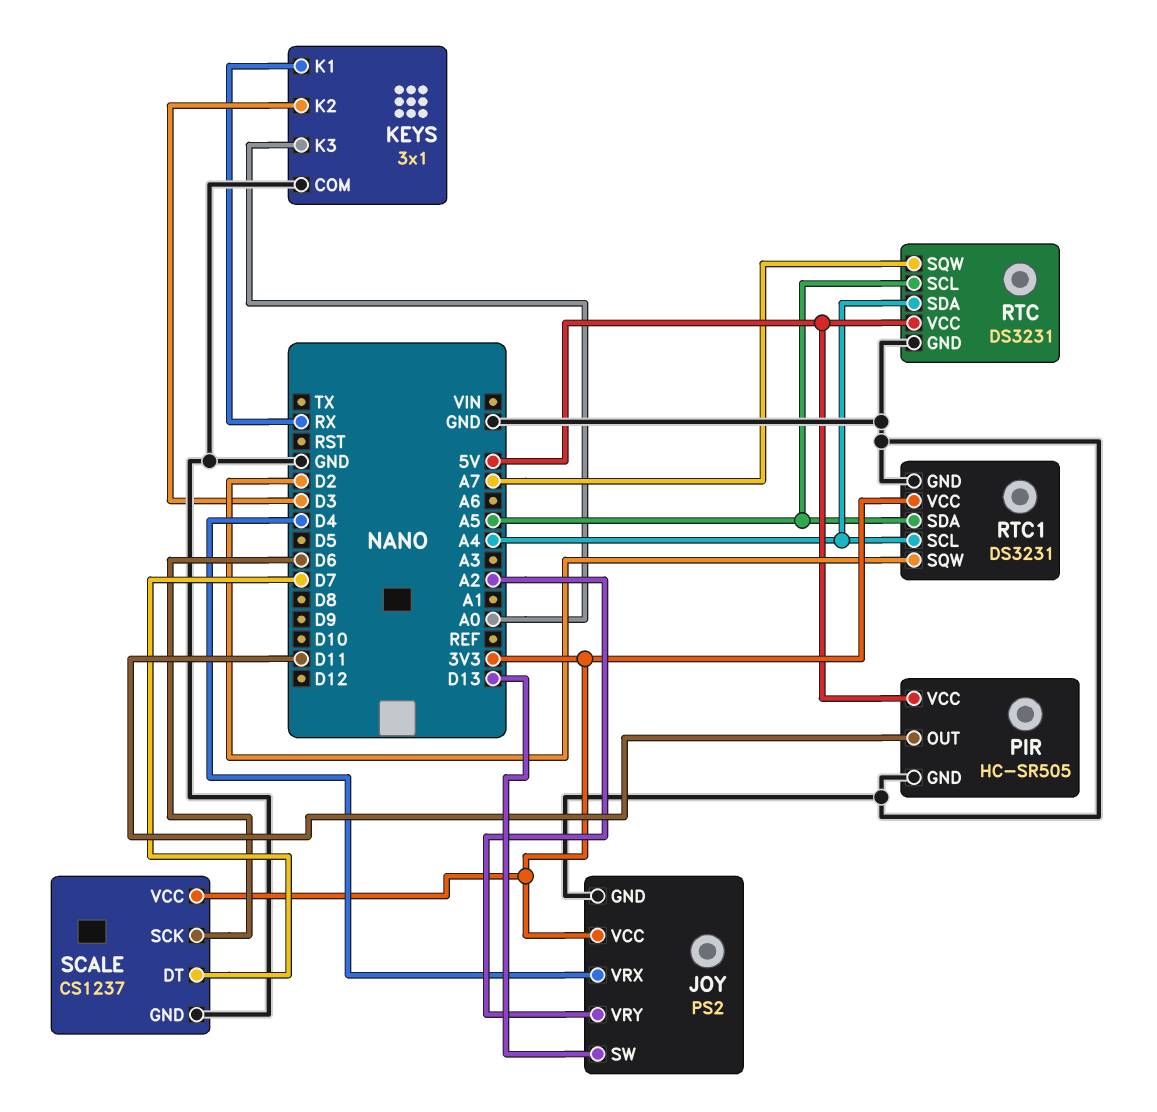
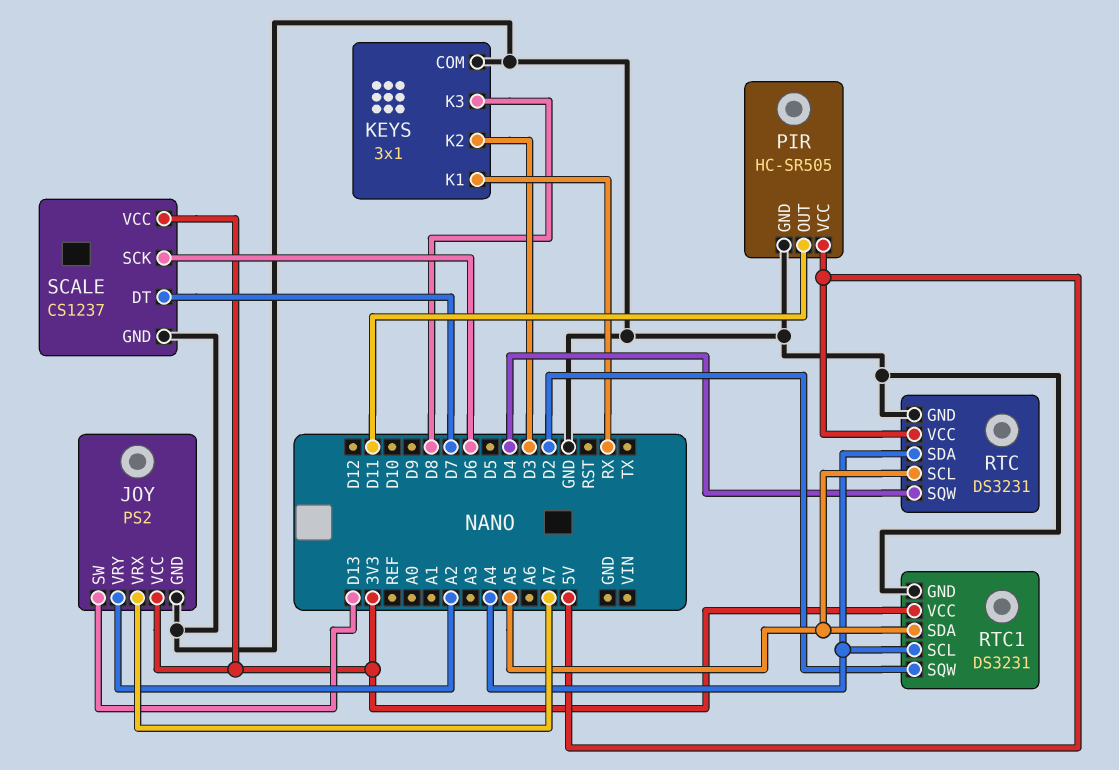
JOY pin VRX: D4 -> A7
KEYS pin K3: A0 -> D8
RTC pin SQW: A7 -> D4

